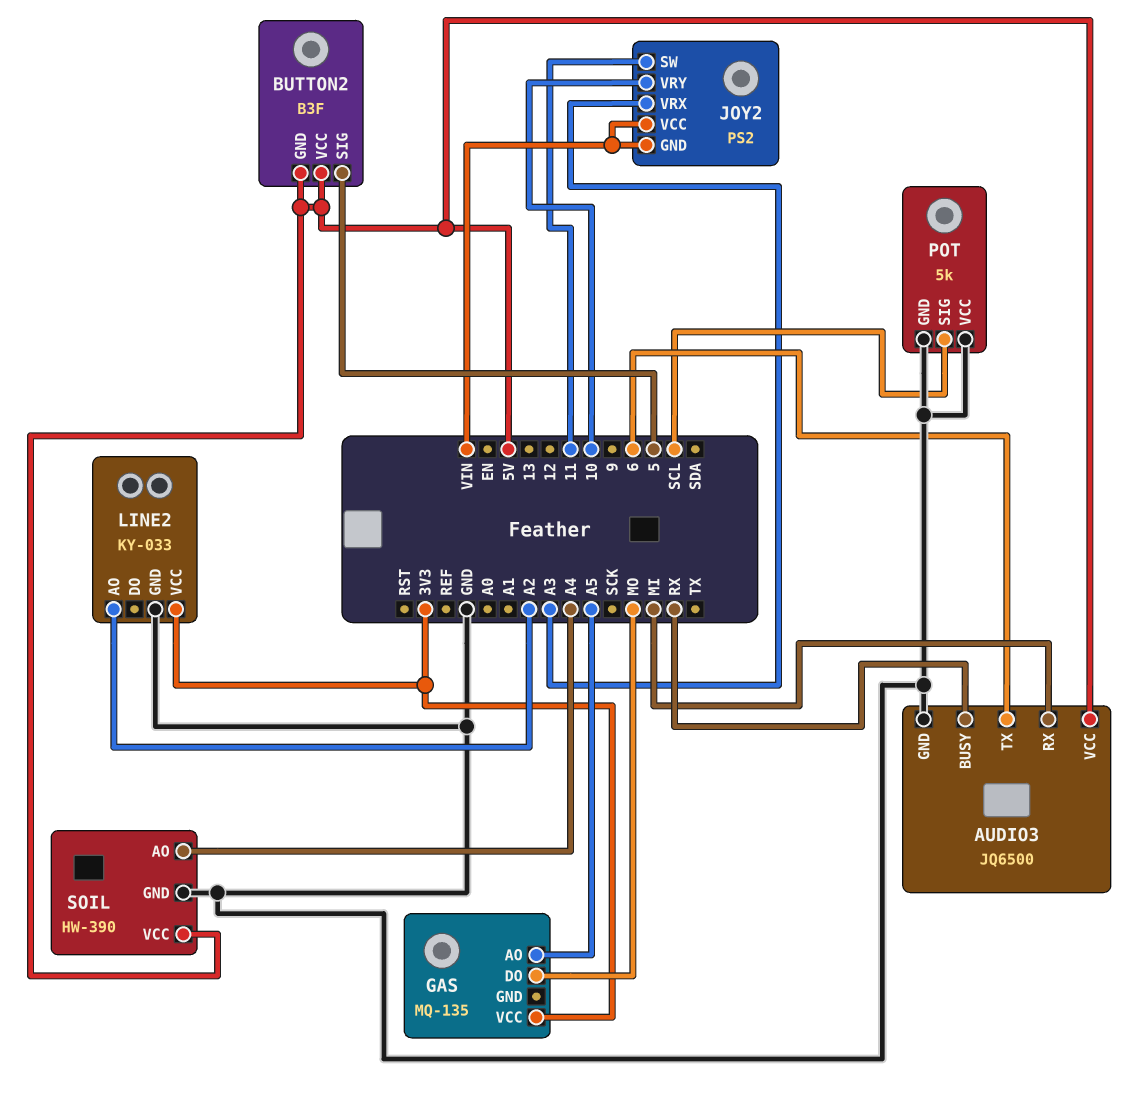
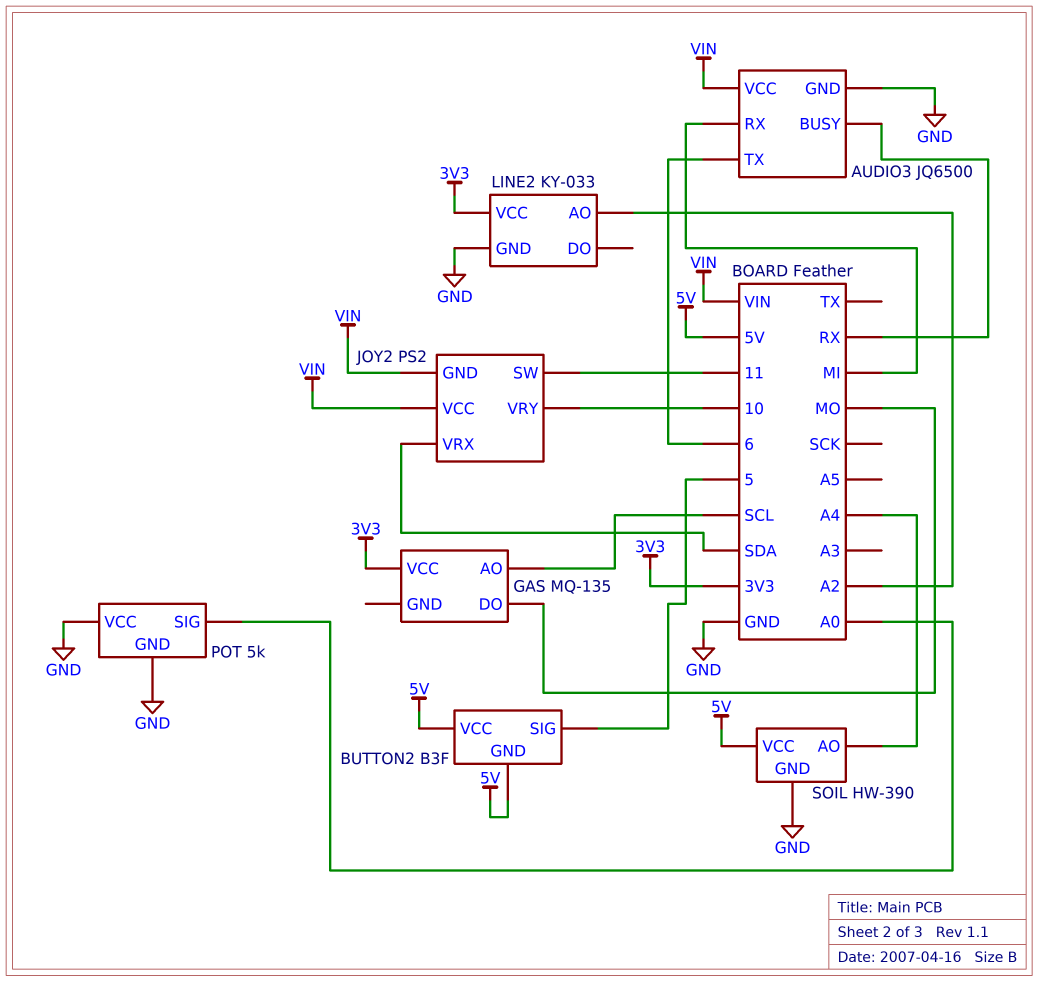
AUDIO3 pin VCC: 5V -> VIN
GAS pin AO: A5 -> SCL
JOY2 pin VRX: A3 -> SDA
POT pin SIG: SCL -> A0

